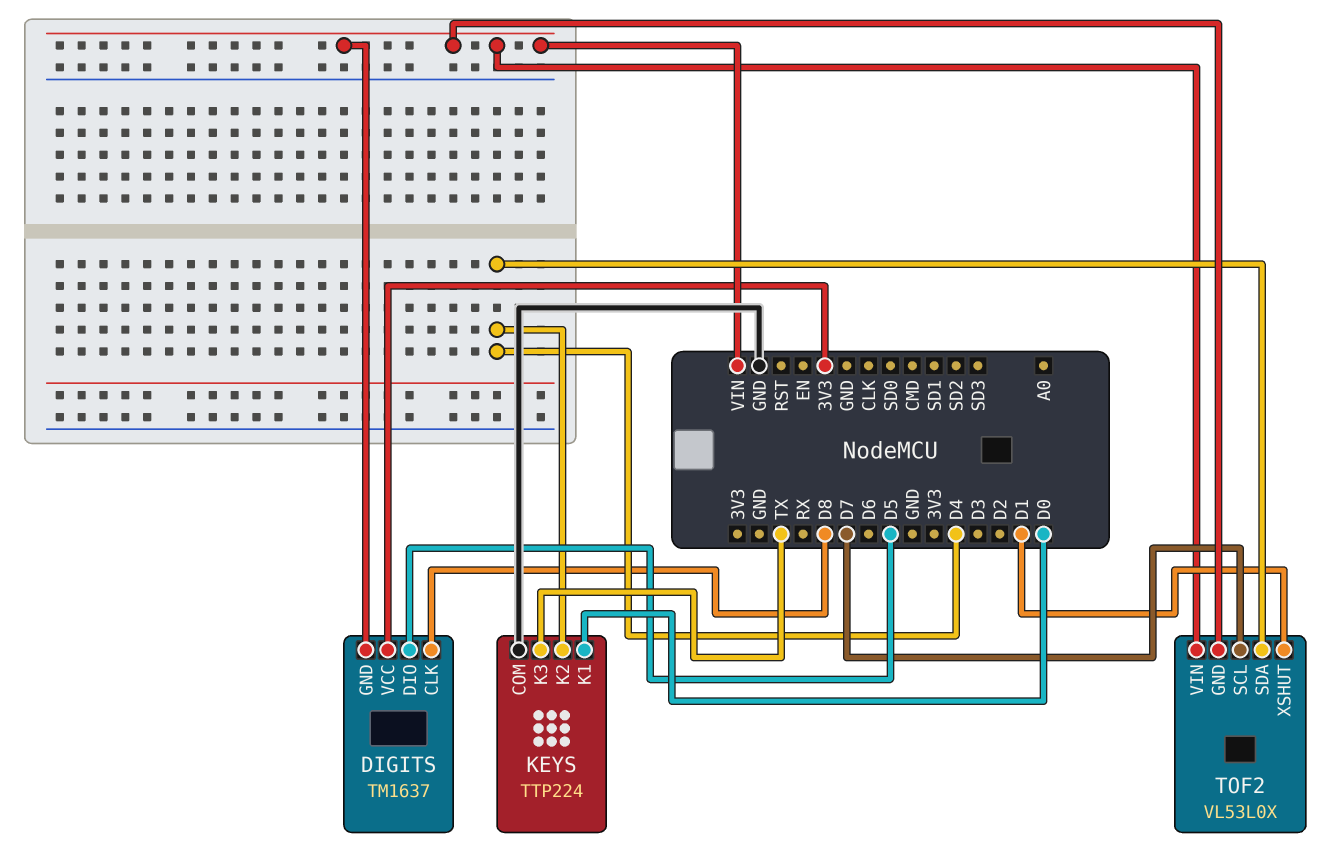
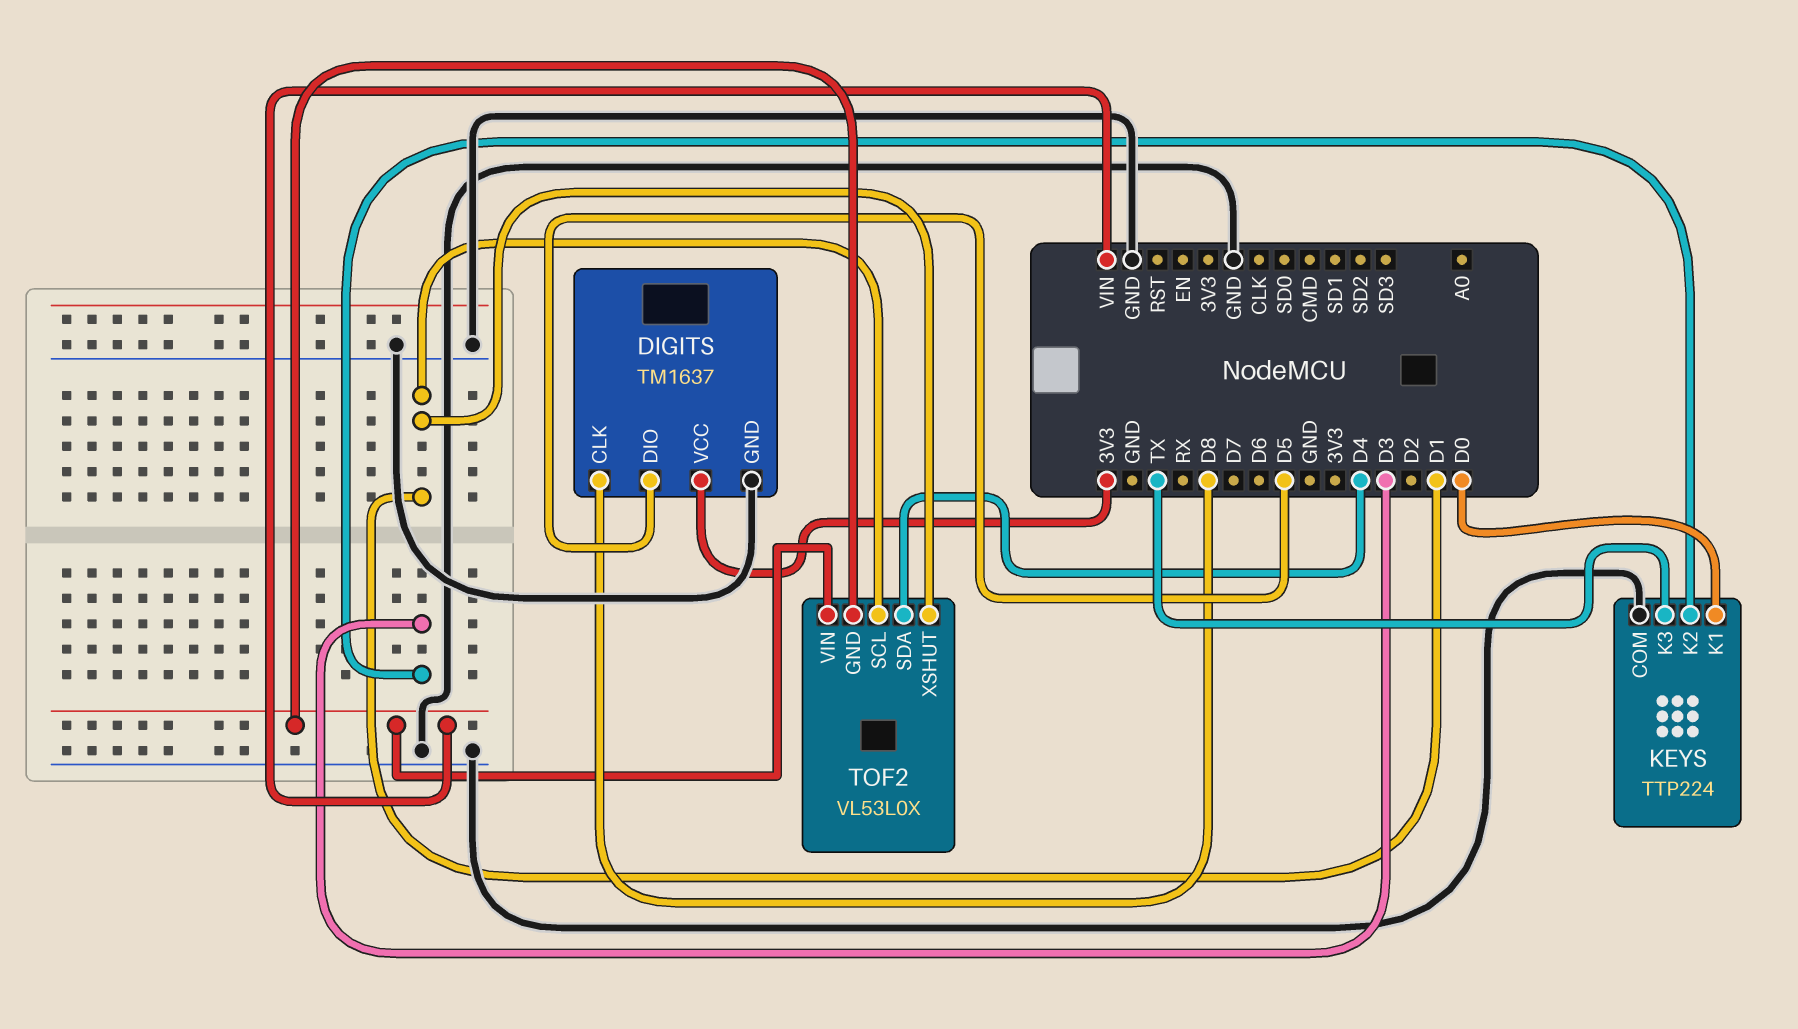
DIGITS pin GND: VIN -> GND
KEYS pin K2: D4 -> D3
TOF2 pin SCL: D7 -> D1

